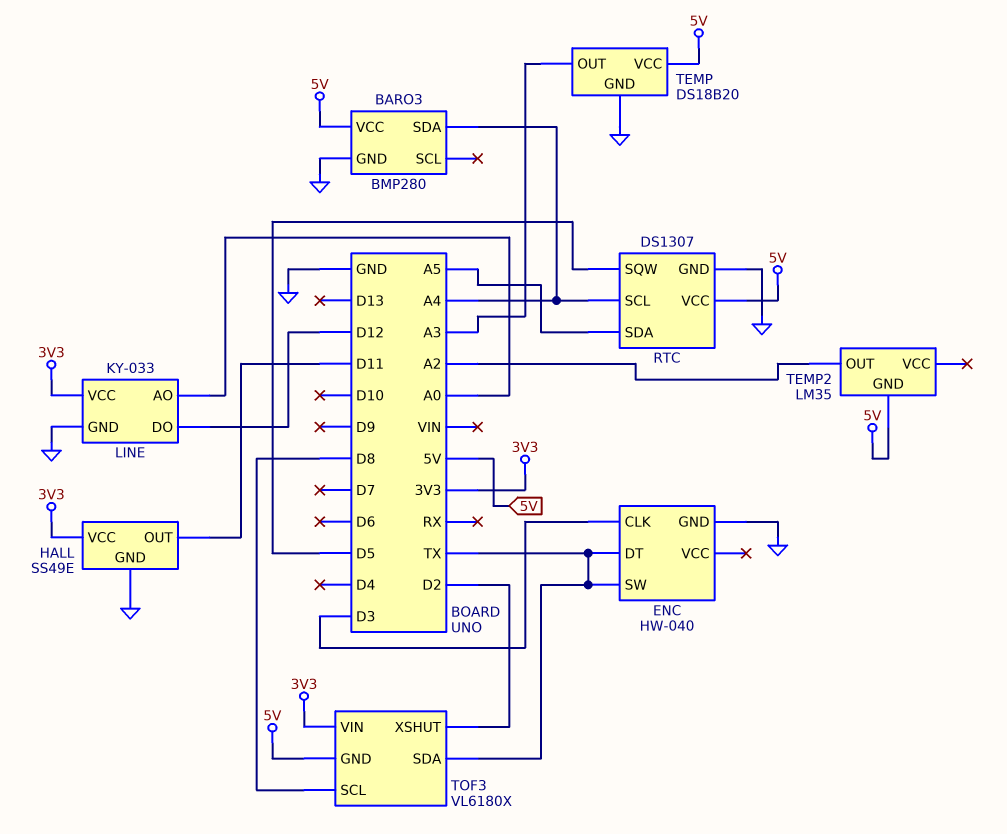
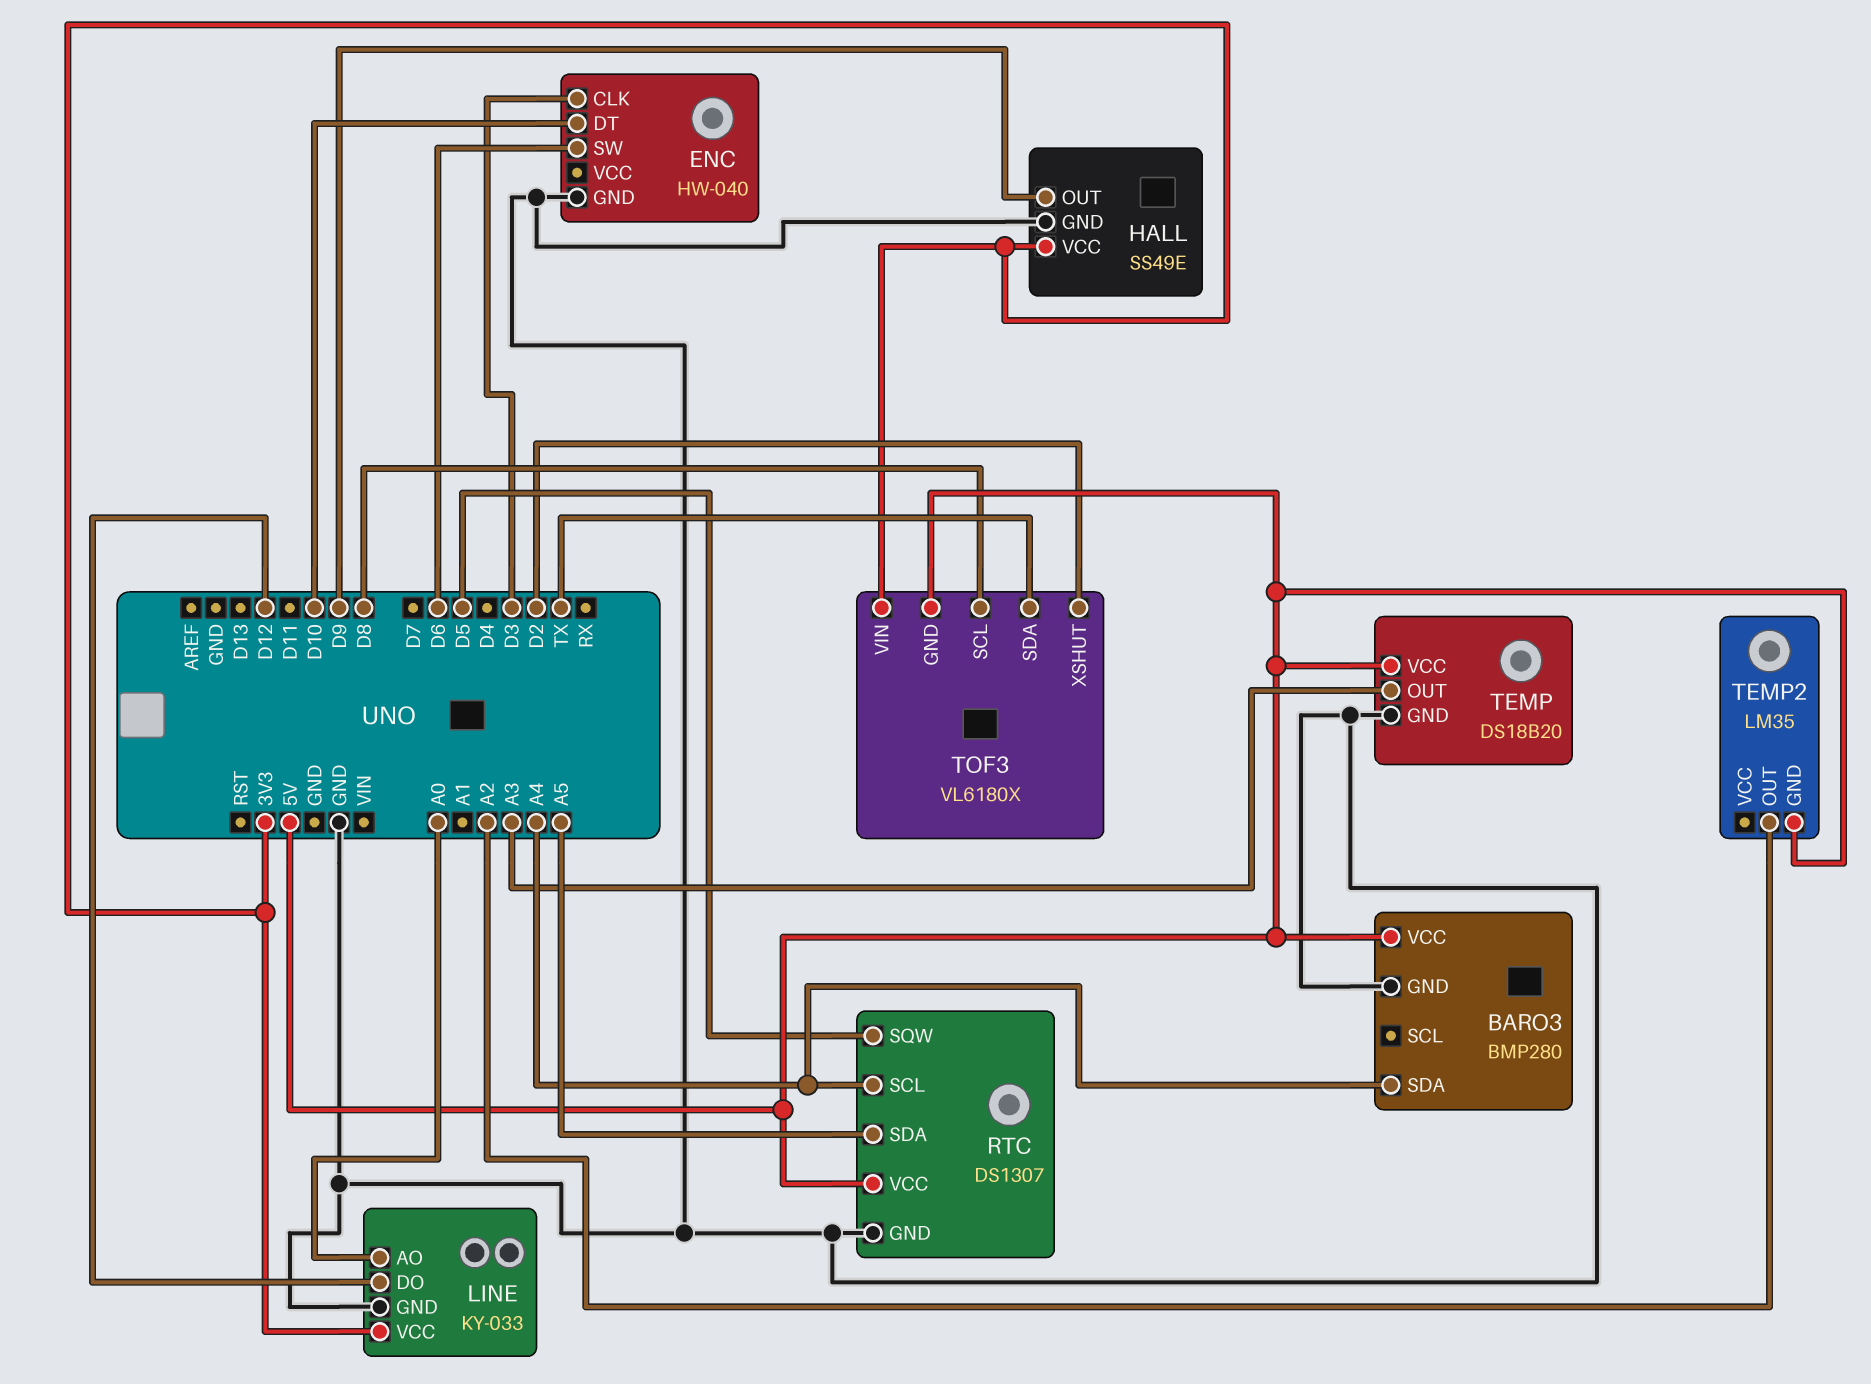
ENC pin DT: TX -> D10
ENC pin SW: TX -> D6
HALL pin OUT: D11 -> D9

